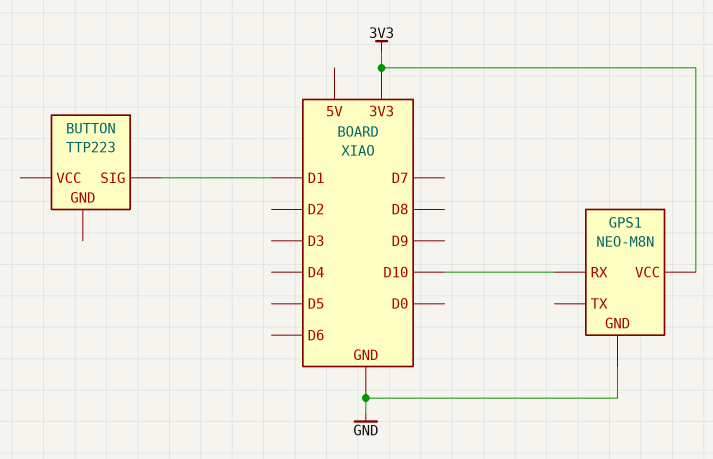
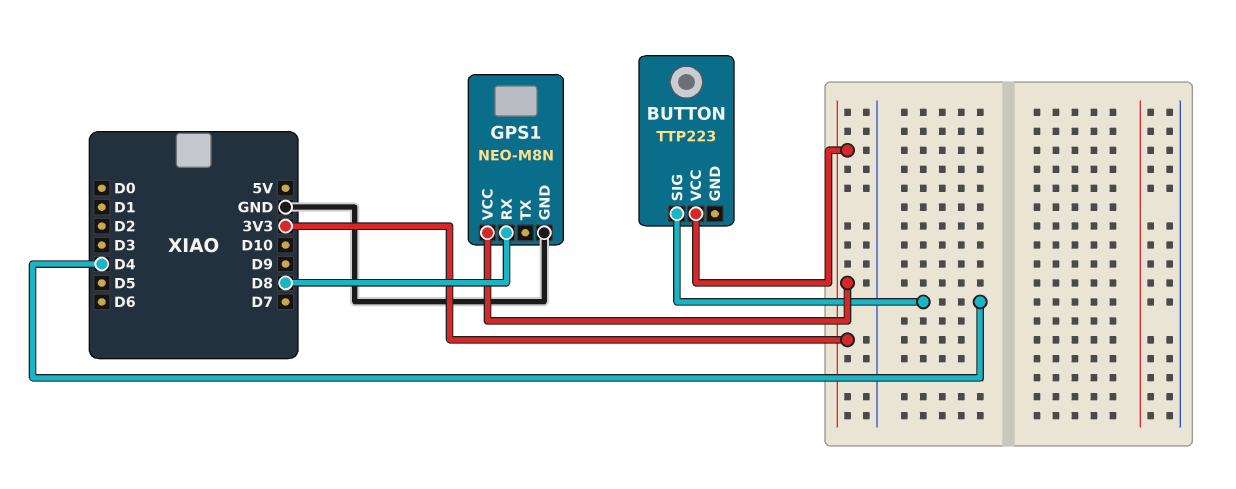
BUTTON pin SIG: D1 -> D4
BUTTON pin VCC: none -> 3V3
GPS1 pin RX: D10 -> D8

